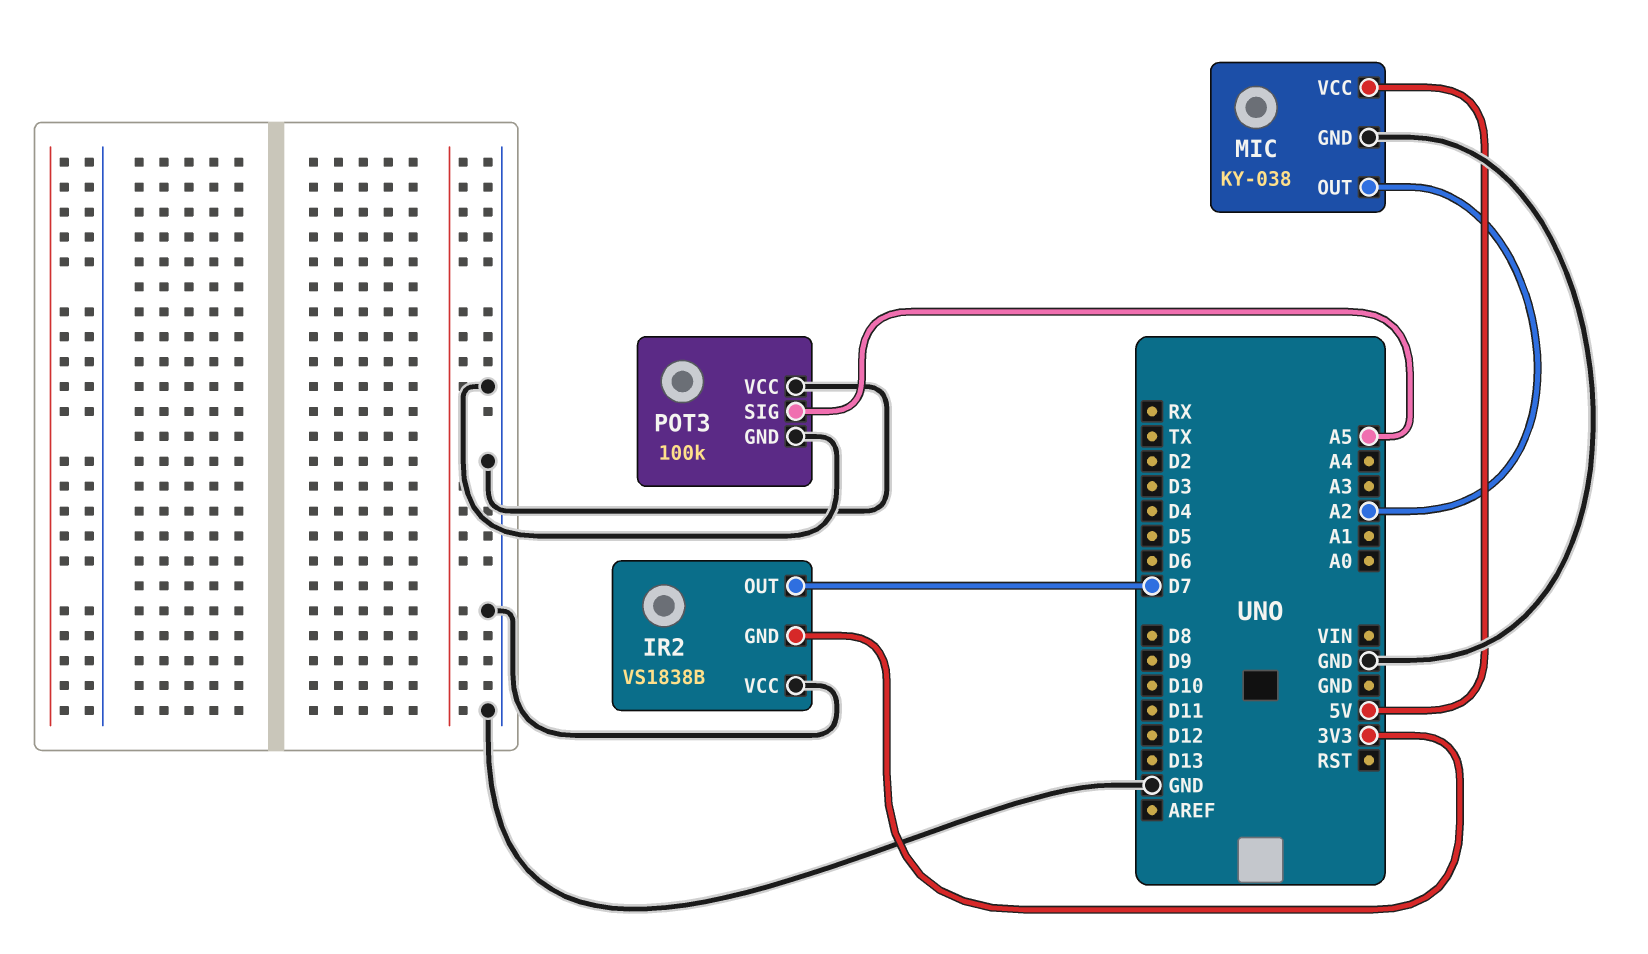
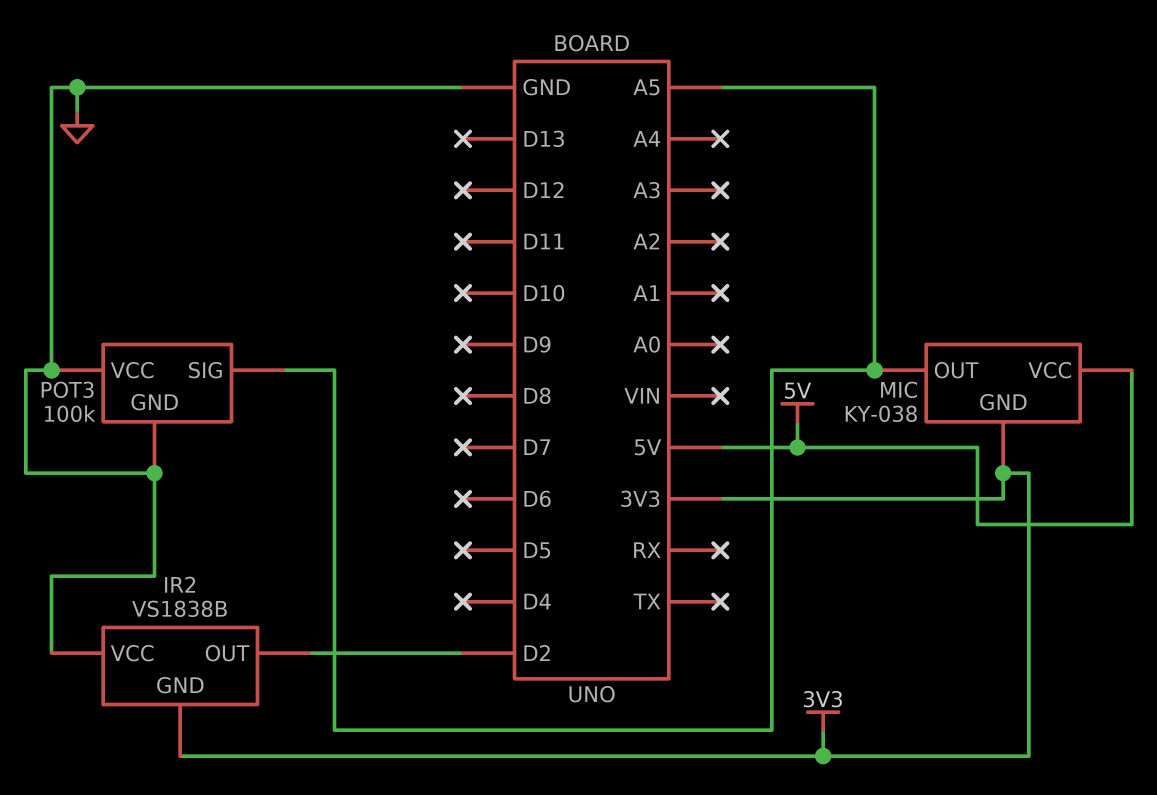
IR2 pin OUT: D7 -> D2
MIC pin GND: GND -> 3V3
MIC pin OUT: A2 -> A5

